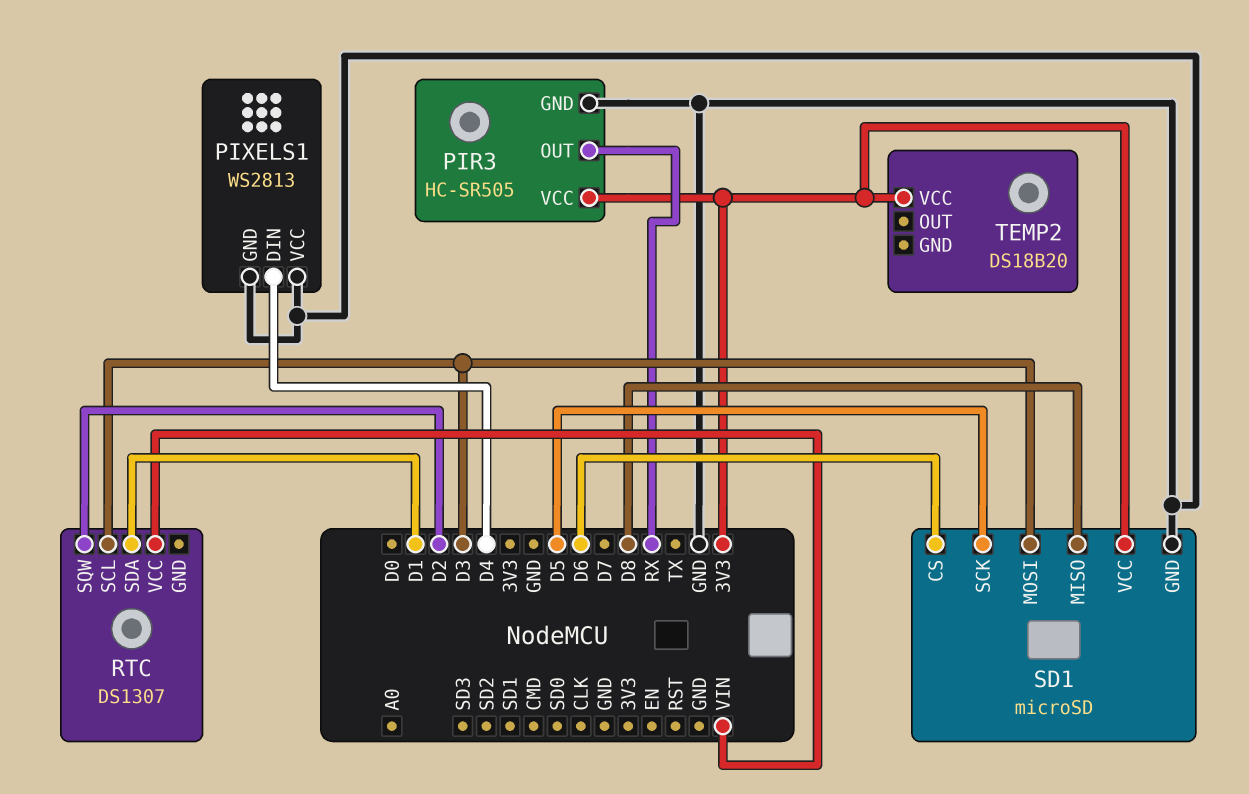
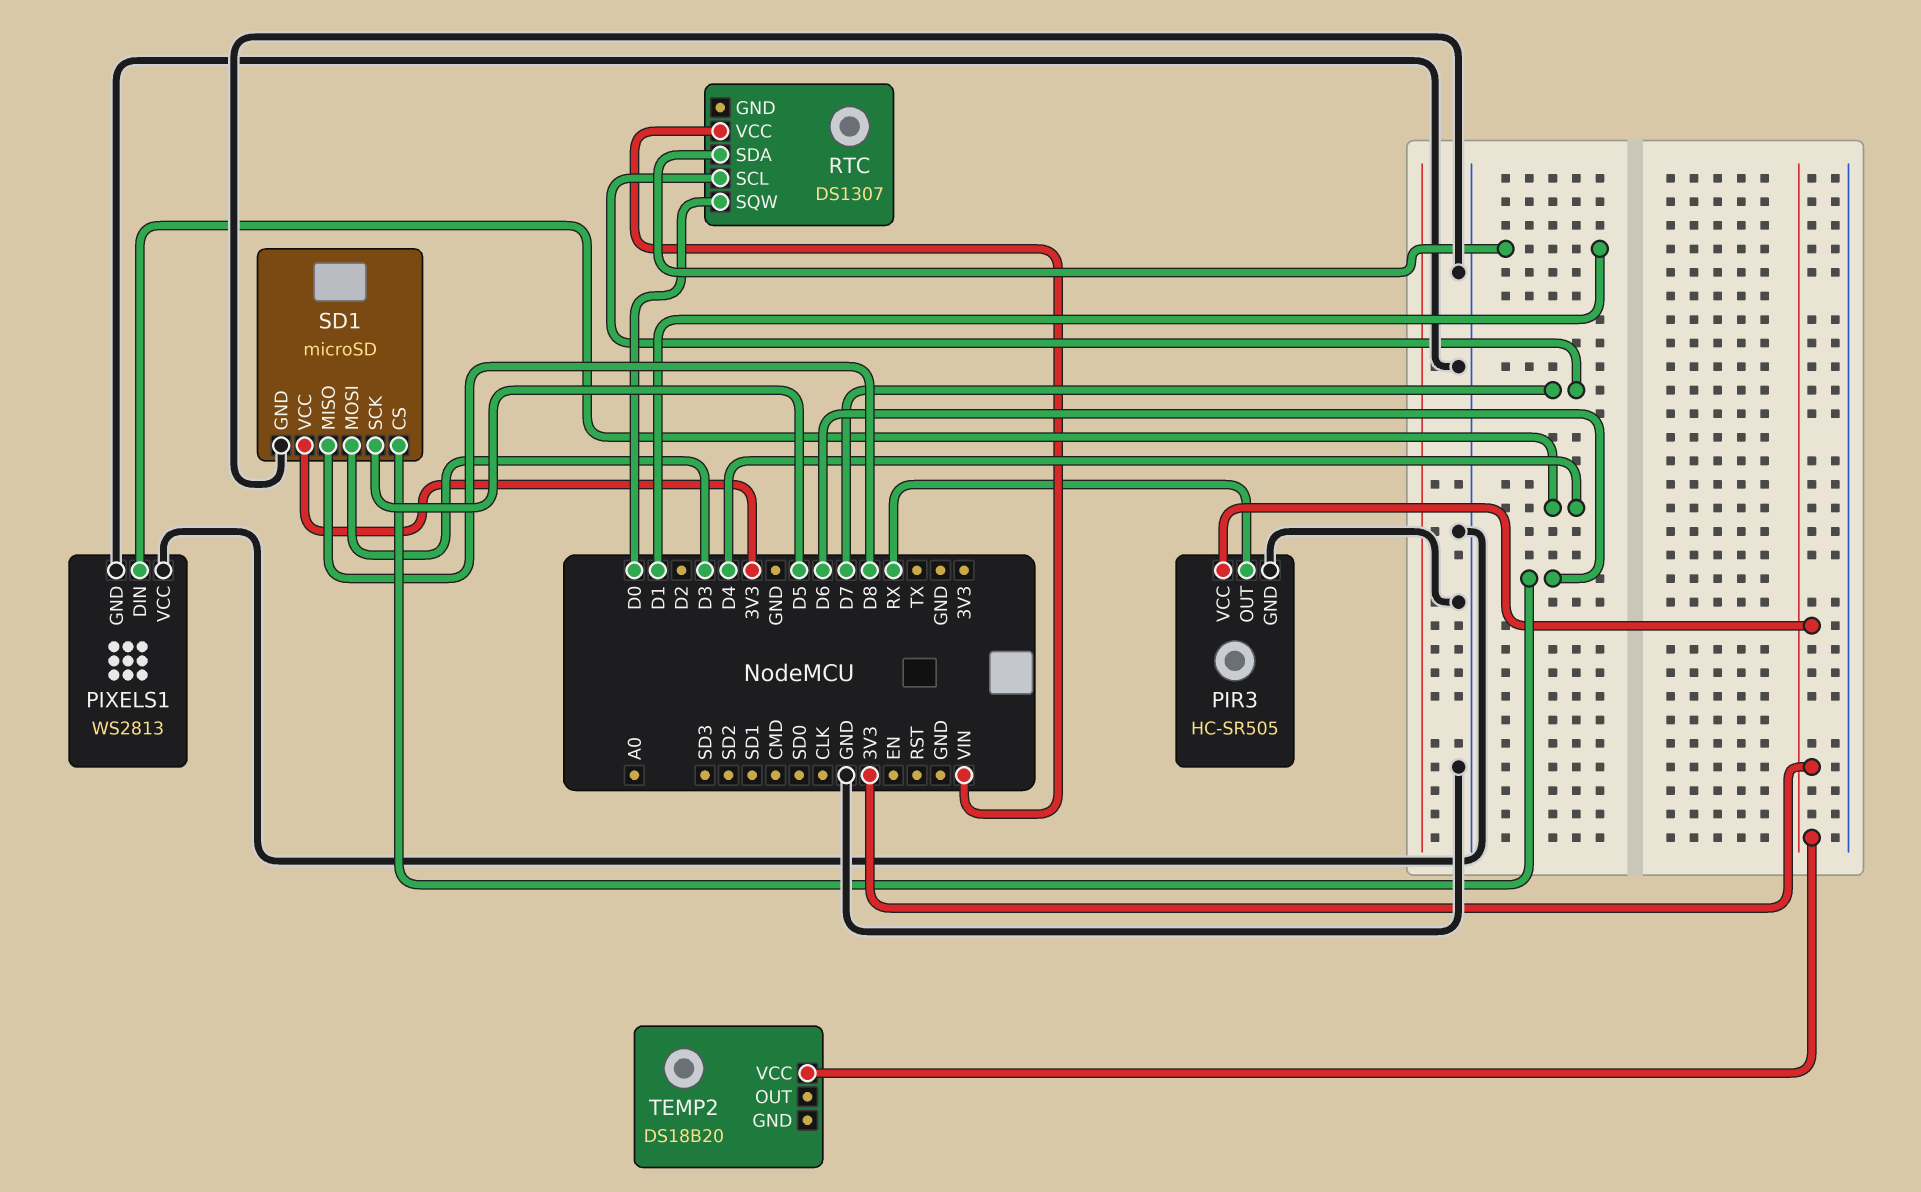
RTC pin SCL: D3 -> D7
RTC pin SQW: D2 -> D0

